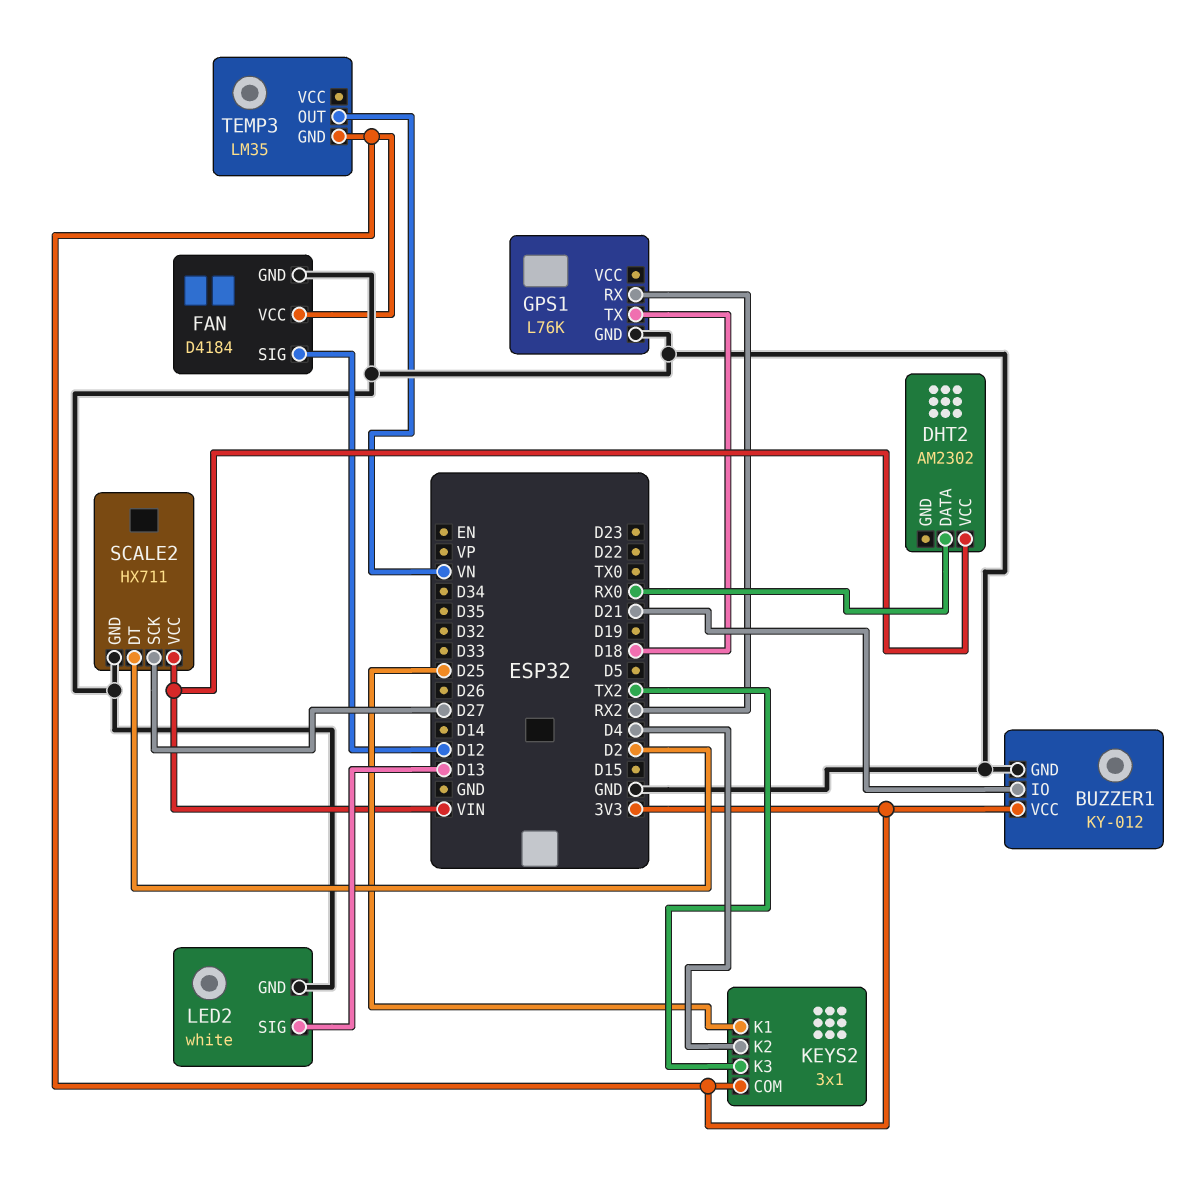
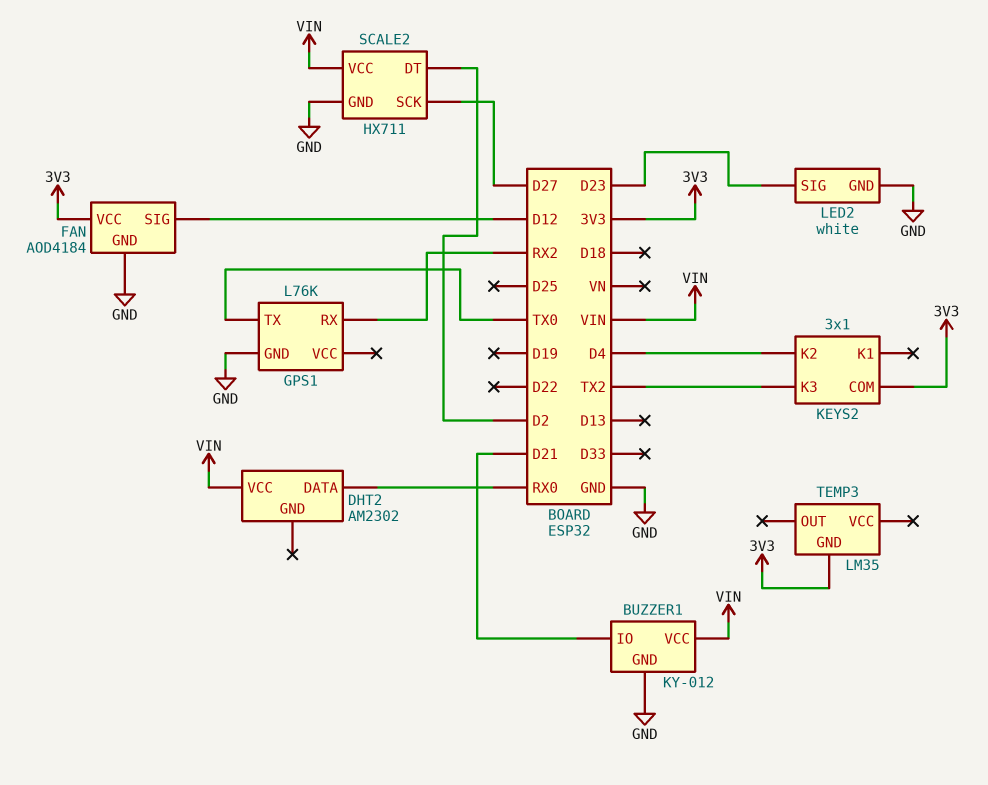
BUZZER1 pin VCC: 3V3 -> VIN
FAN: D4184 -> AOD4184
GPS1 pin TX: D18 -> TX0
KEYS2 pin K1: D25 -> none
LED2 pin SIG: D13 -> D23
TEMP3 pin OUT: VN -> none

